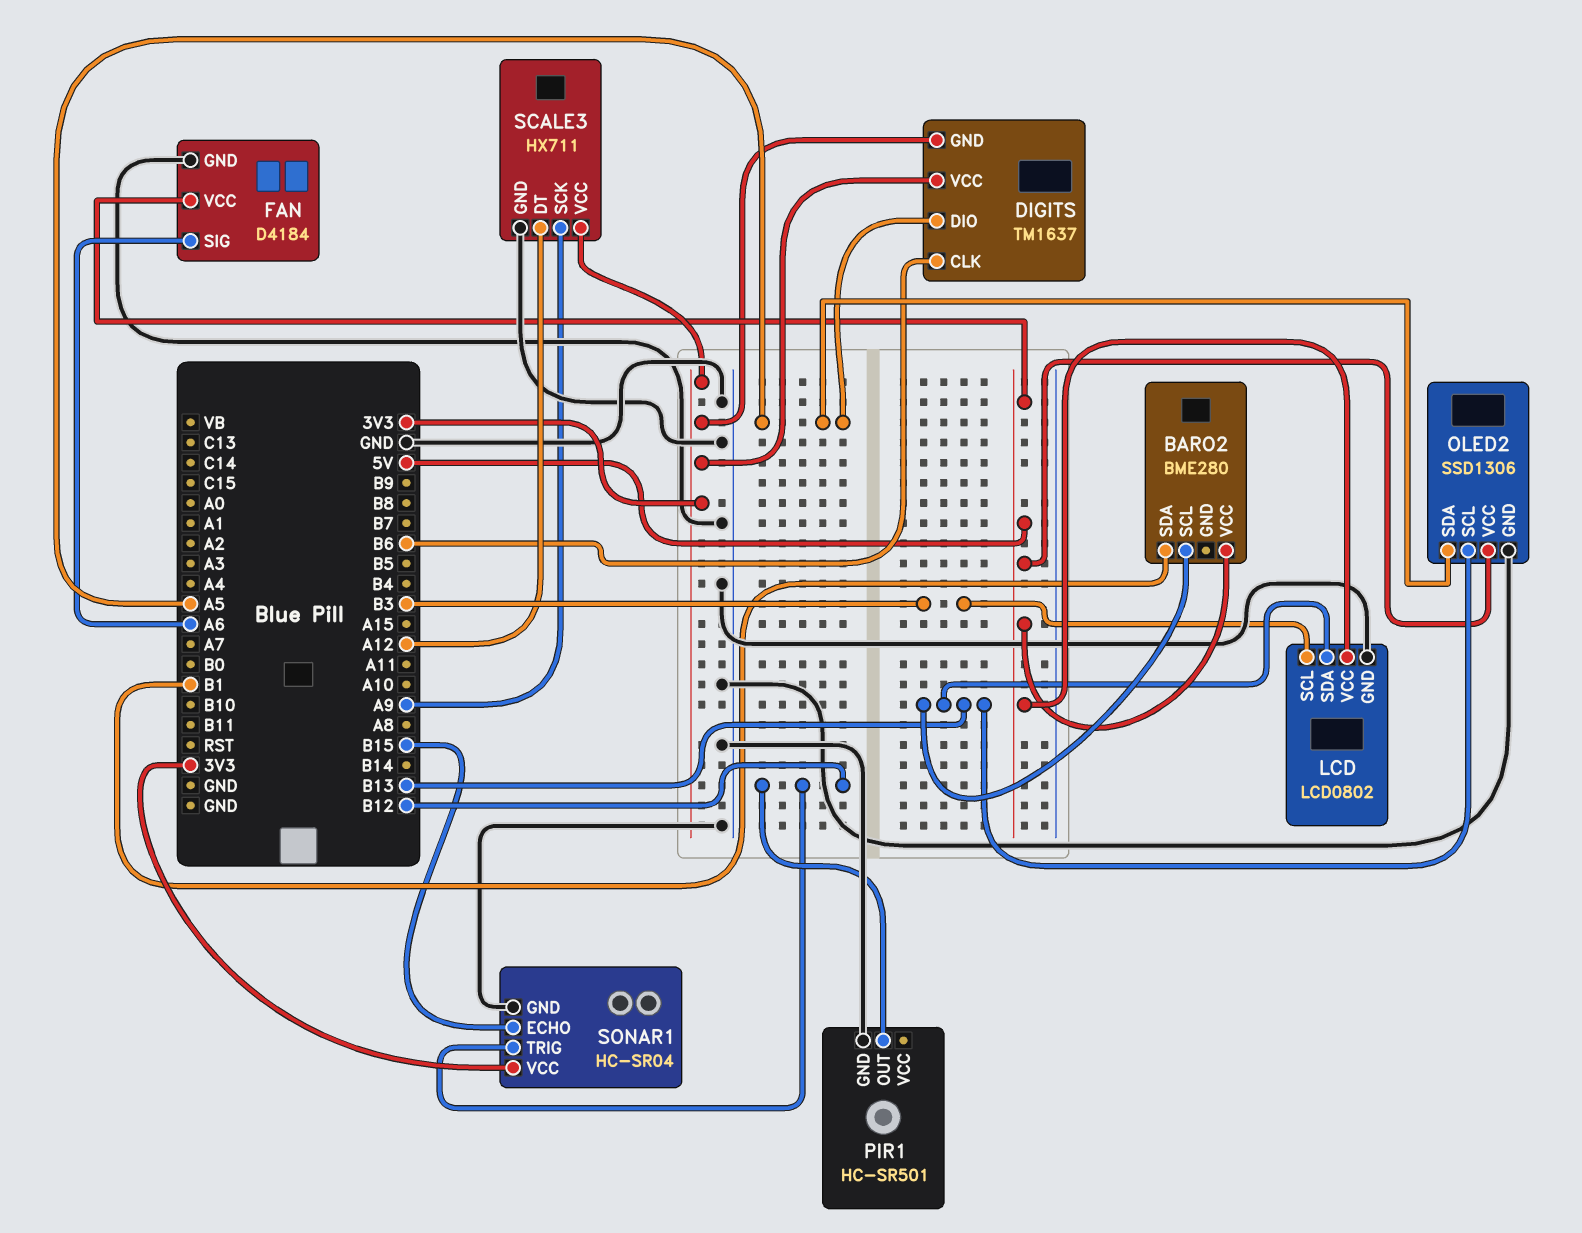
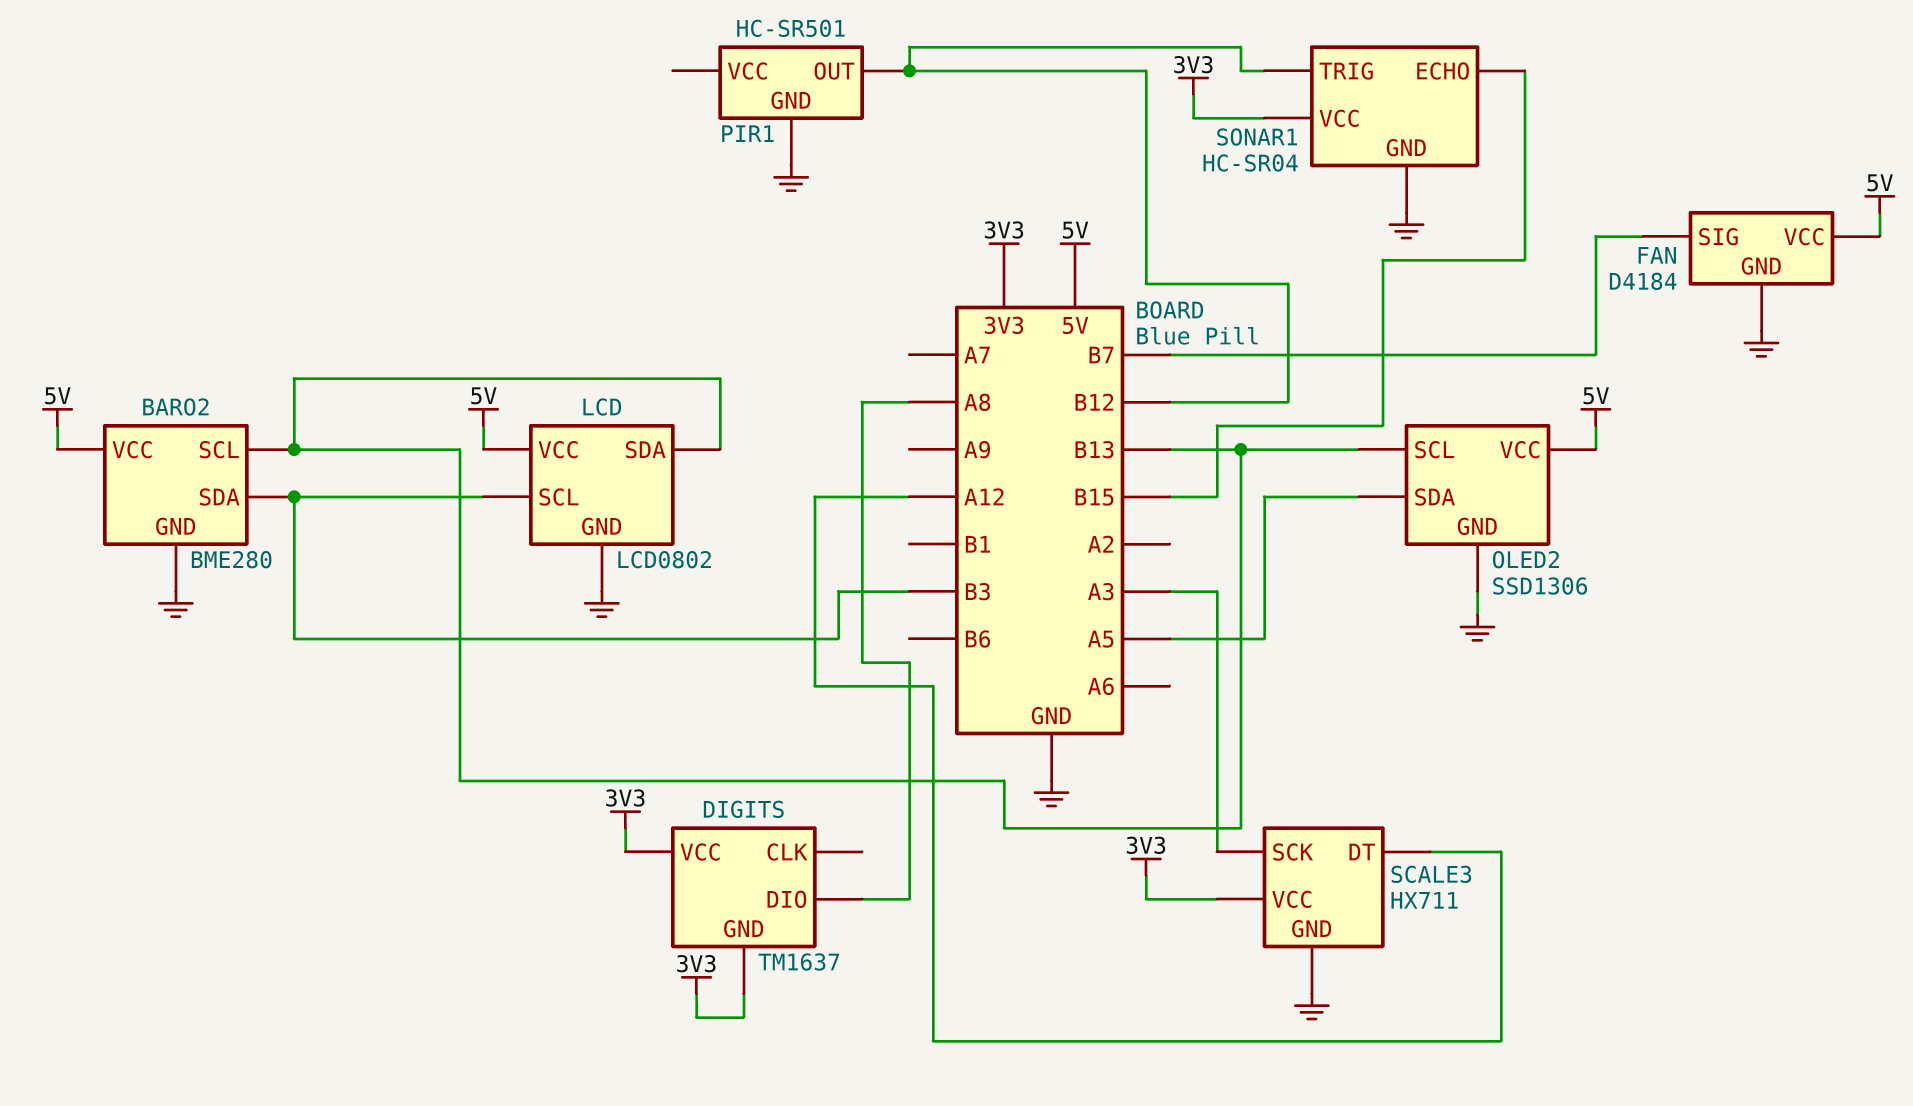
BARO2 pin GND: none -> GND
BARO2 pin SDA: B1 -> B3
DIGITS pin CLK: B6 -> none
DIGITS pin DIO: A5 -> A8
FAN pin SIG: A6 -> B7
SCALE3 pin SCK: A9 -> A3

